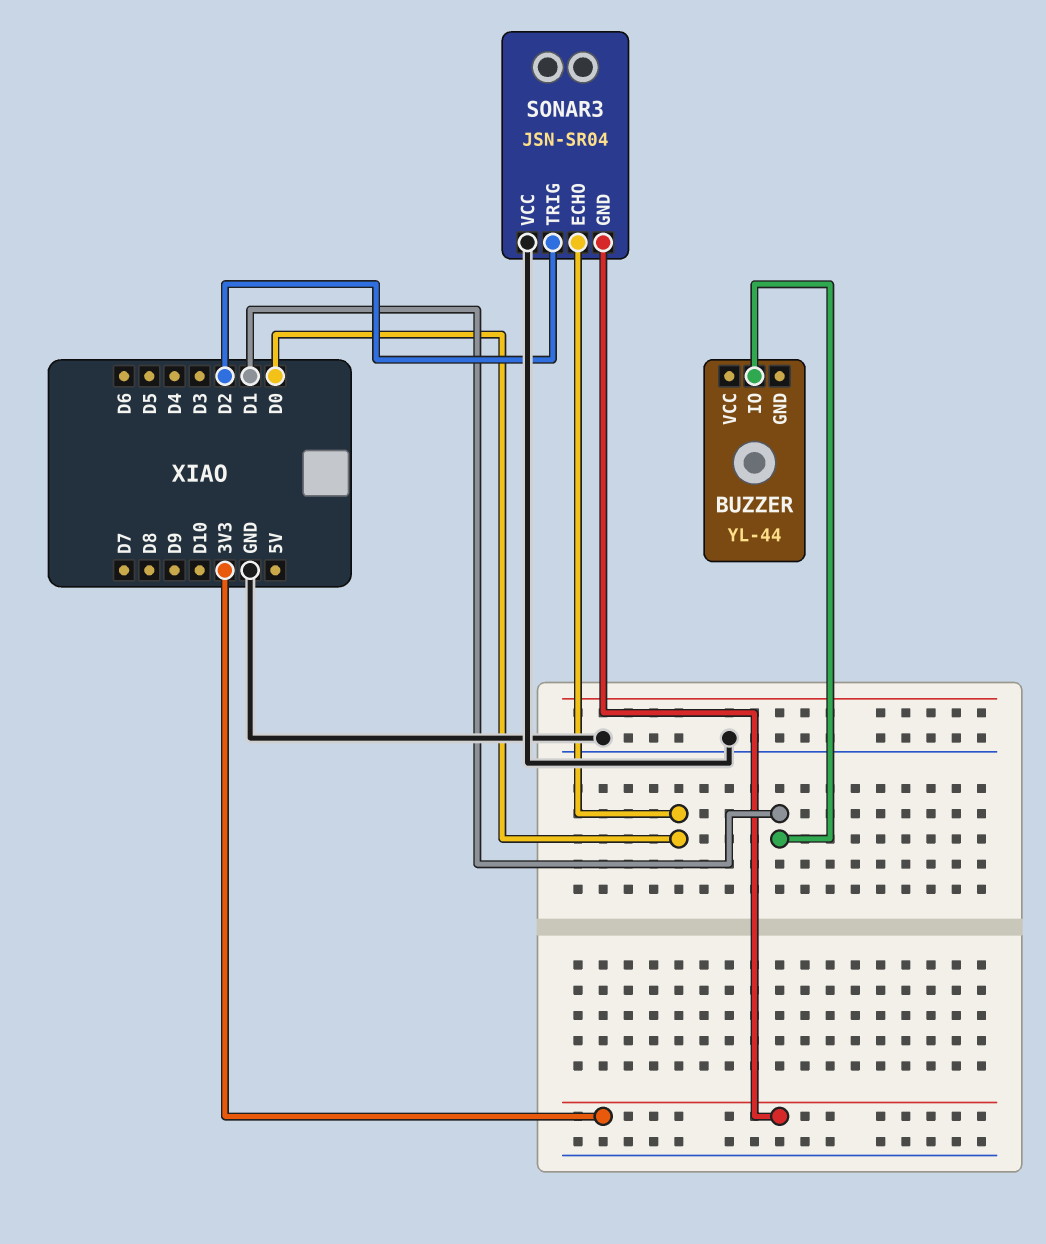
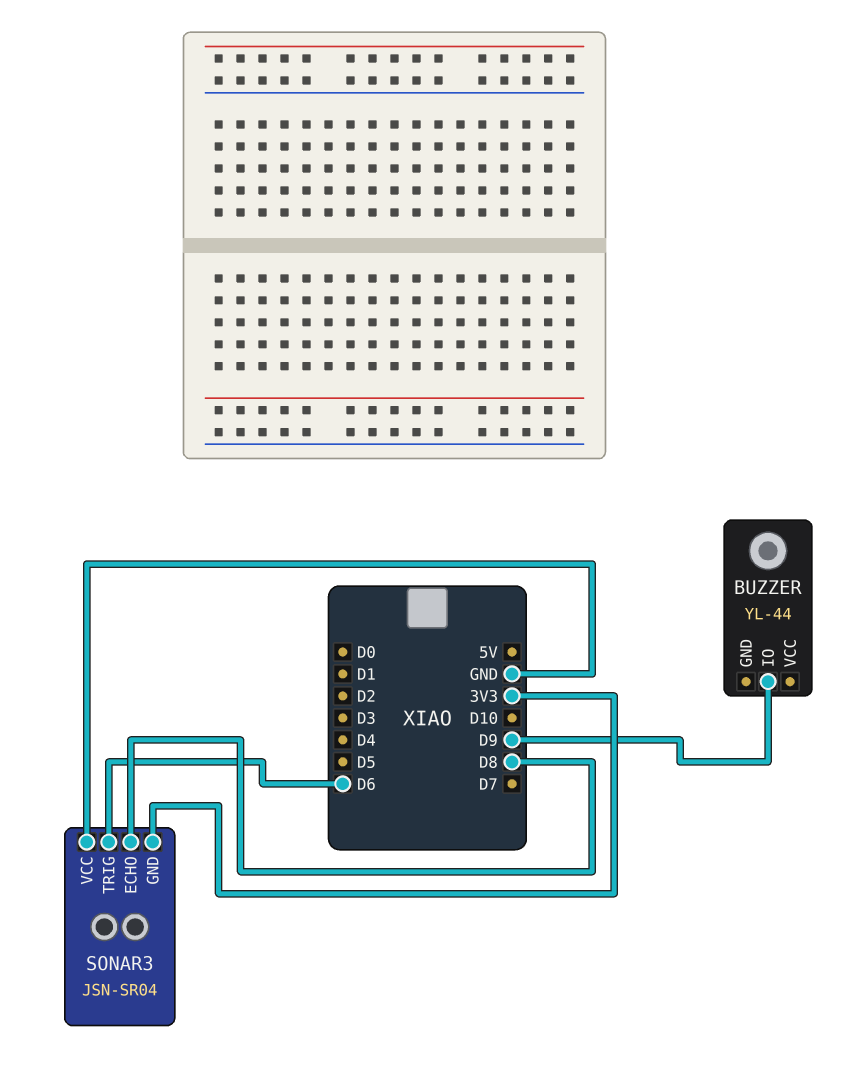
BUZZER pin IO: D1 -> D9
SONAR3 pin ECHO: D0 -> D8
SONAR3 pin TRIG: D2 -> D6

